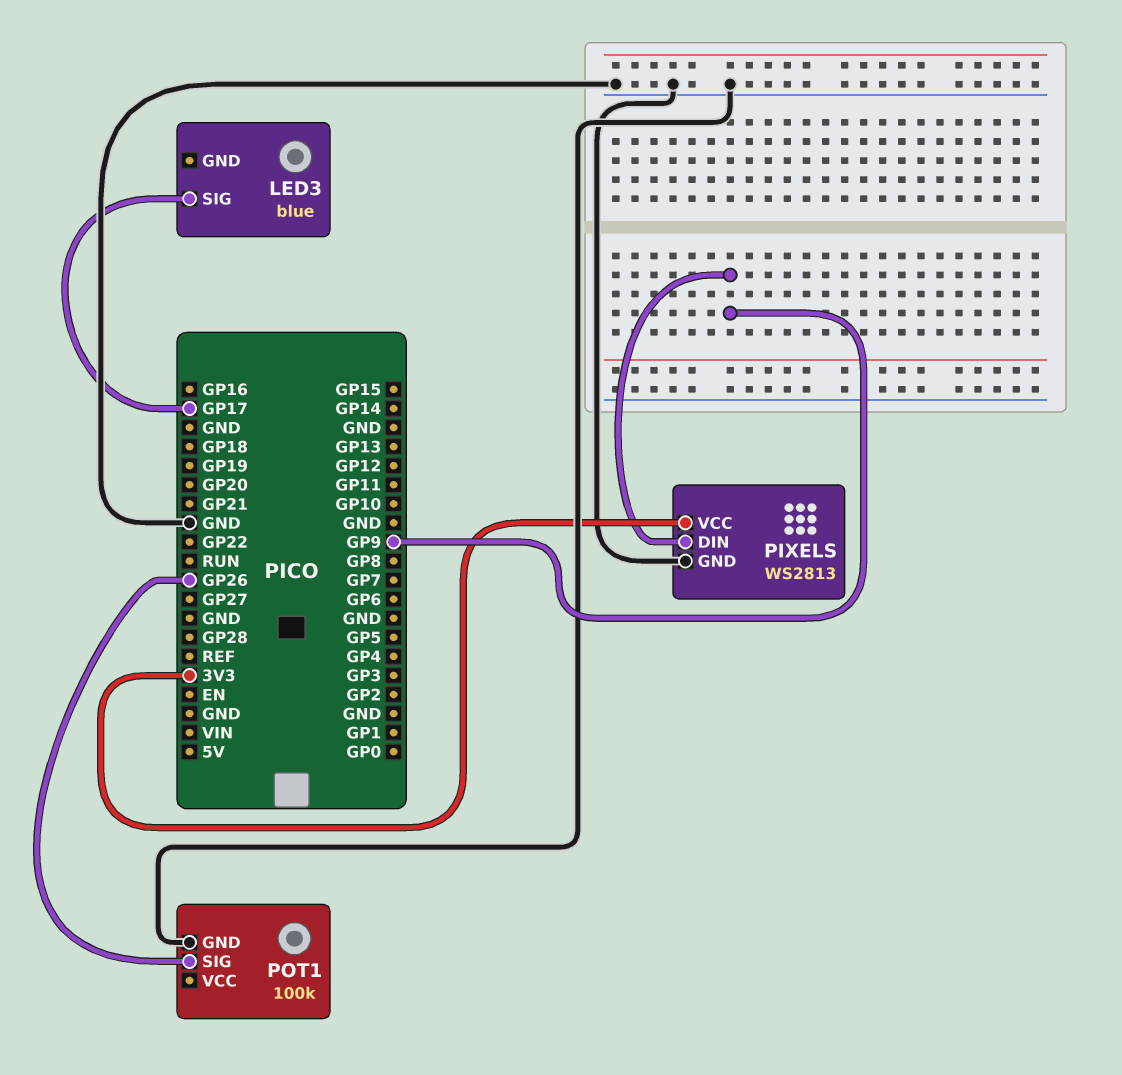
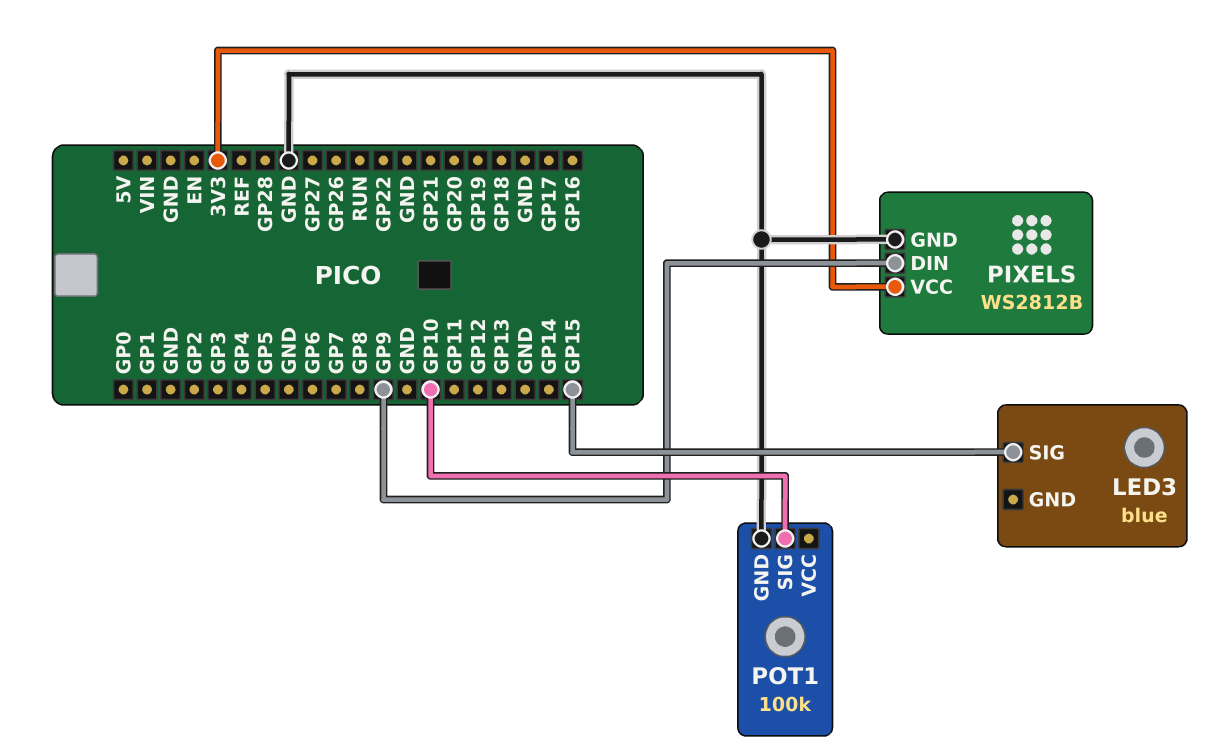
LED3 pin SIG: GP17 -> GP15
PIXELS: WS2813 -> WS2812B
POT1 pin SIG: GP26 -> GP10

